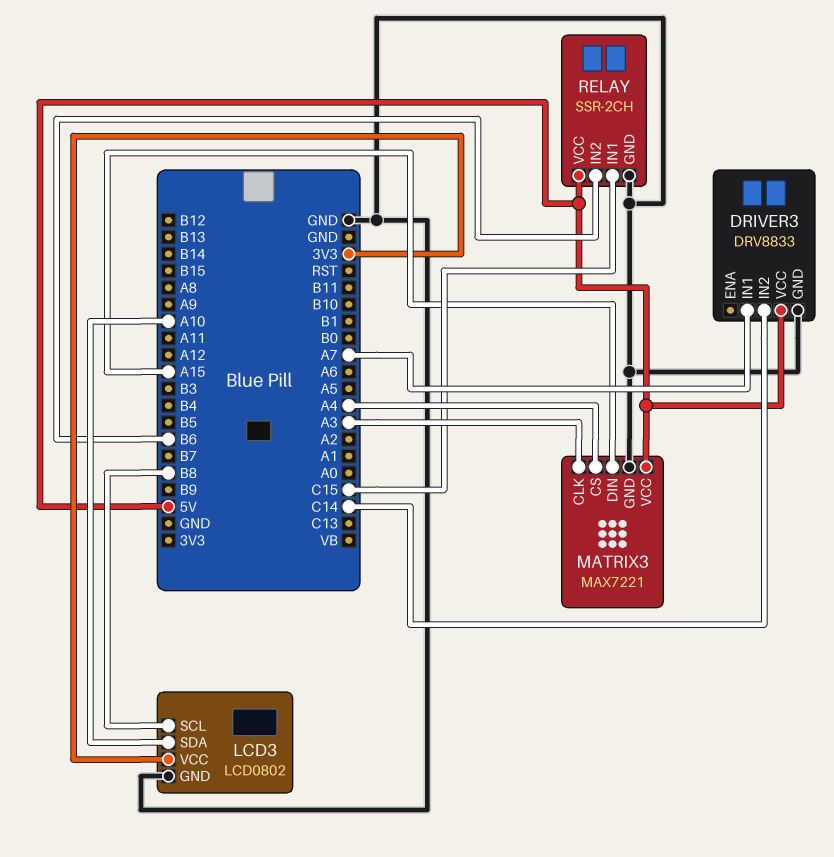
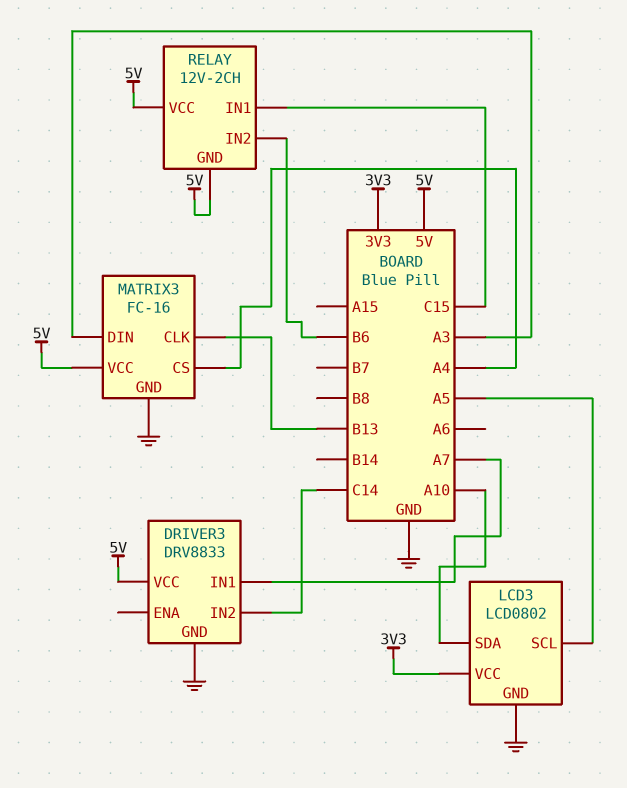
LCD3 pin SCL: B8 -> A5
MATRIX3: MAX7221 -> FC-16
MATRIX3 pin CLK: A3 -> B13
MATRIX3 pin DIN: A15 -> A3
RELAY: SSR-2CH -> 12V-2CH
RELAY pin GND: GND -> 5V

